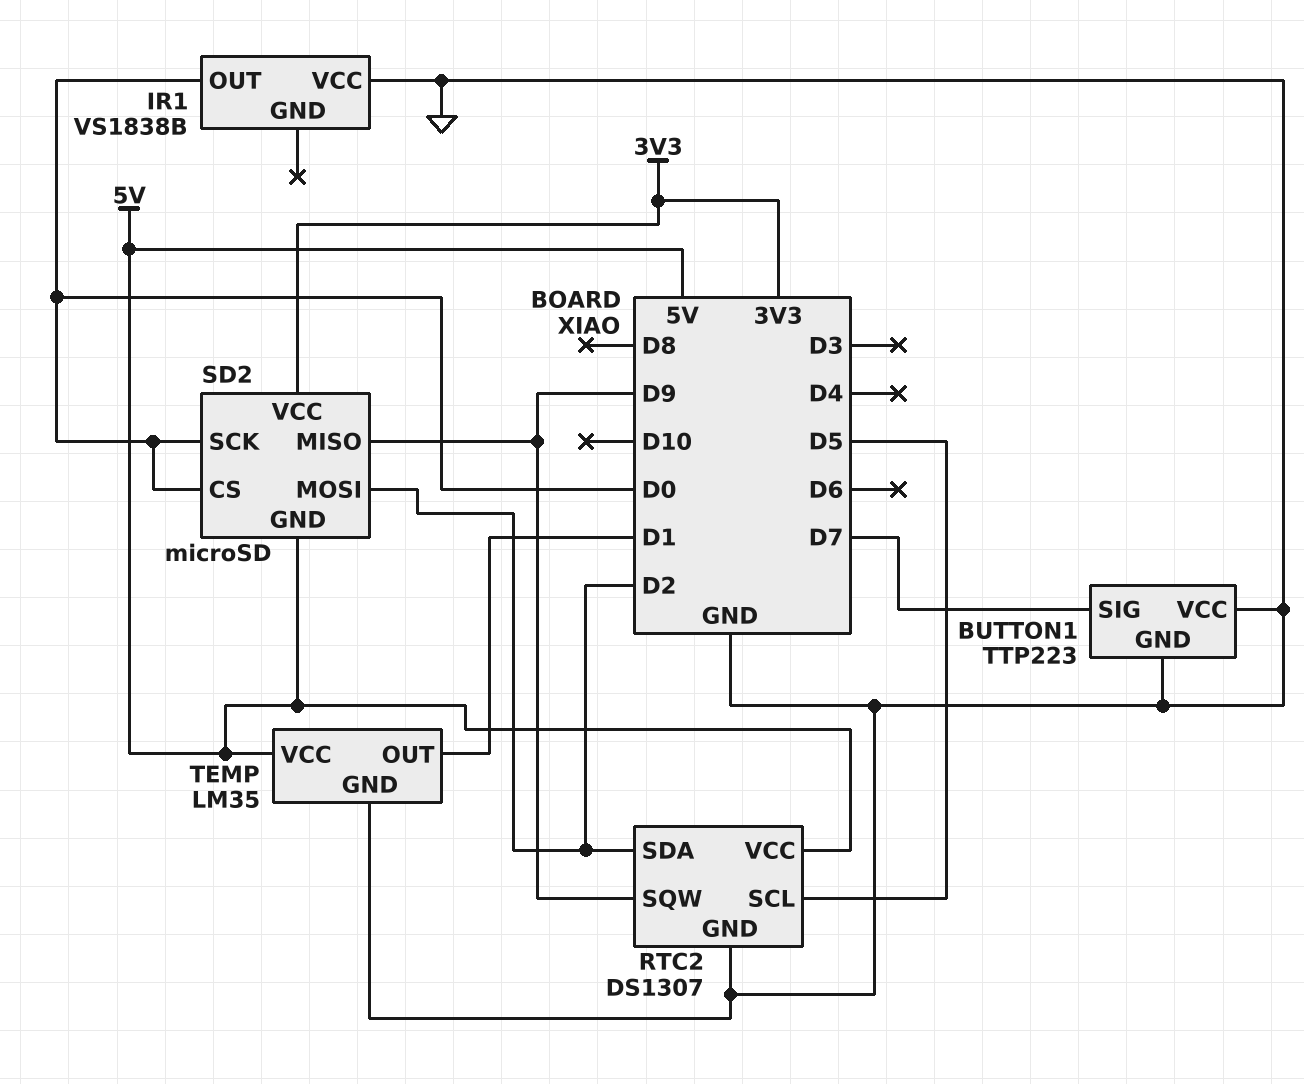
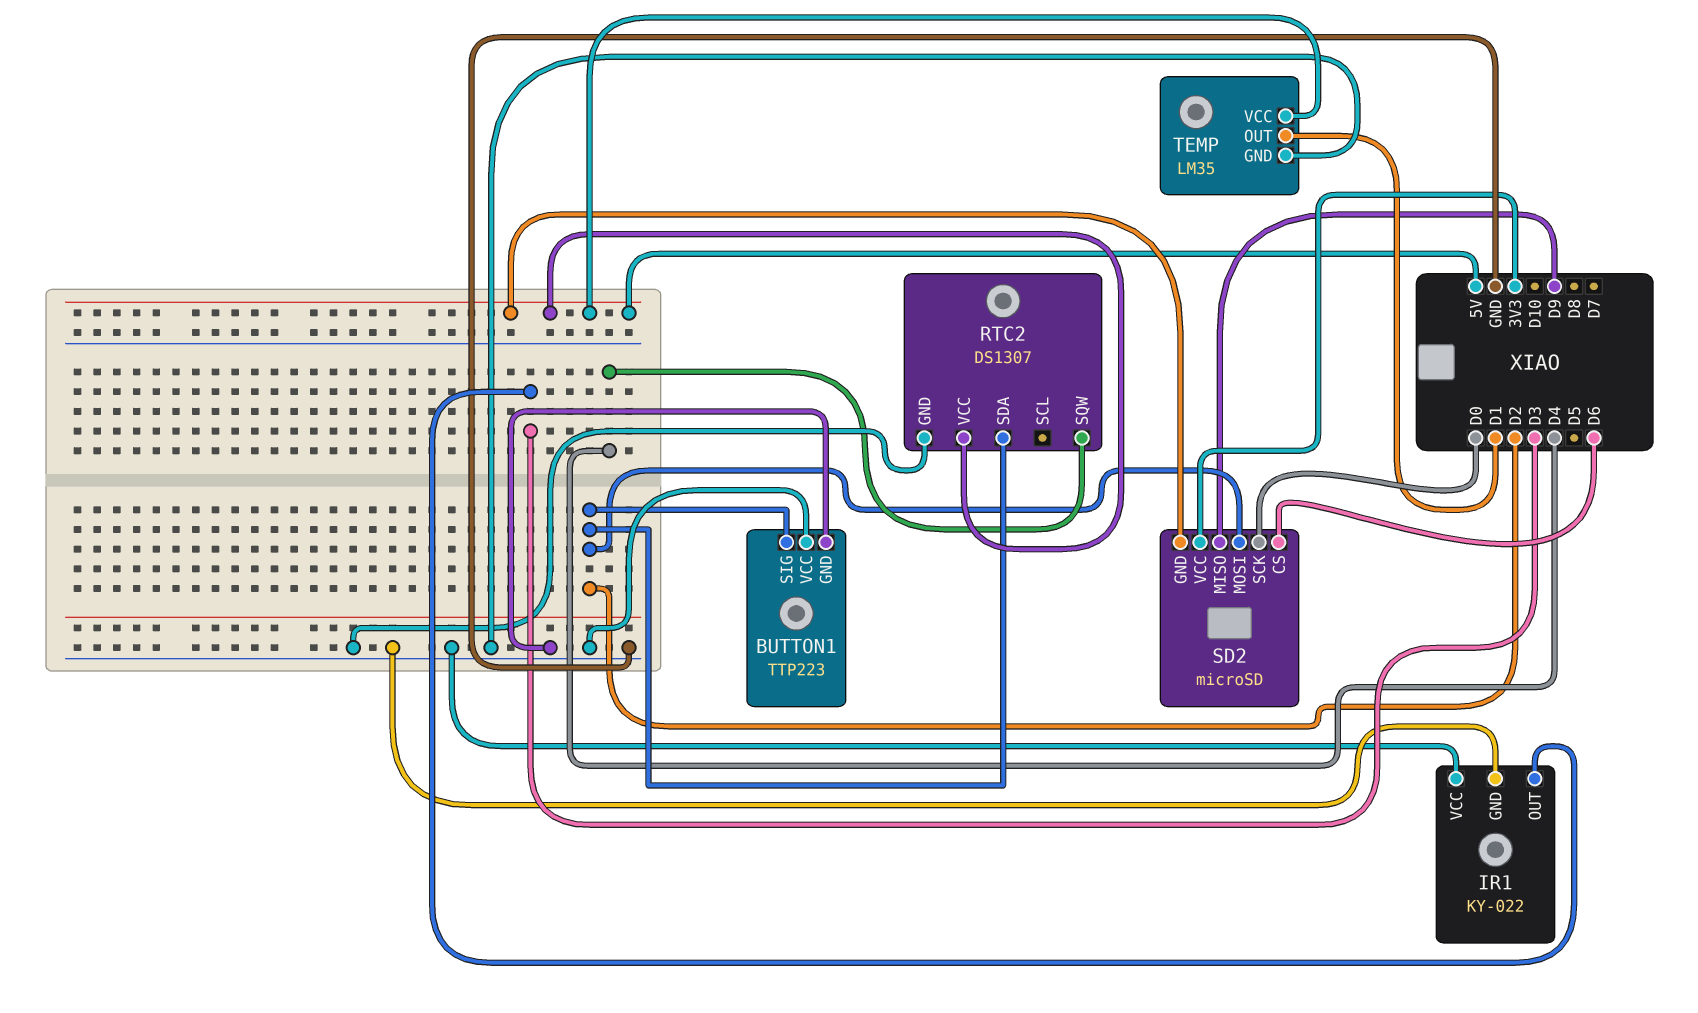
BUTTON1 pin SIG: D7 -> D2
IR1: VS1838B -> KY-022
IR1 pin GND: none -> GND
IR1 pin OUT: D0 -> D3
RTC2 pin SCL: D5 -> none
RTC2 pin SQW: D9 -> D4
SD2 pin CS: D0 -> D6

